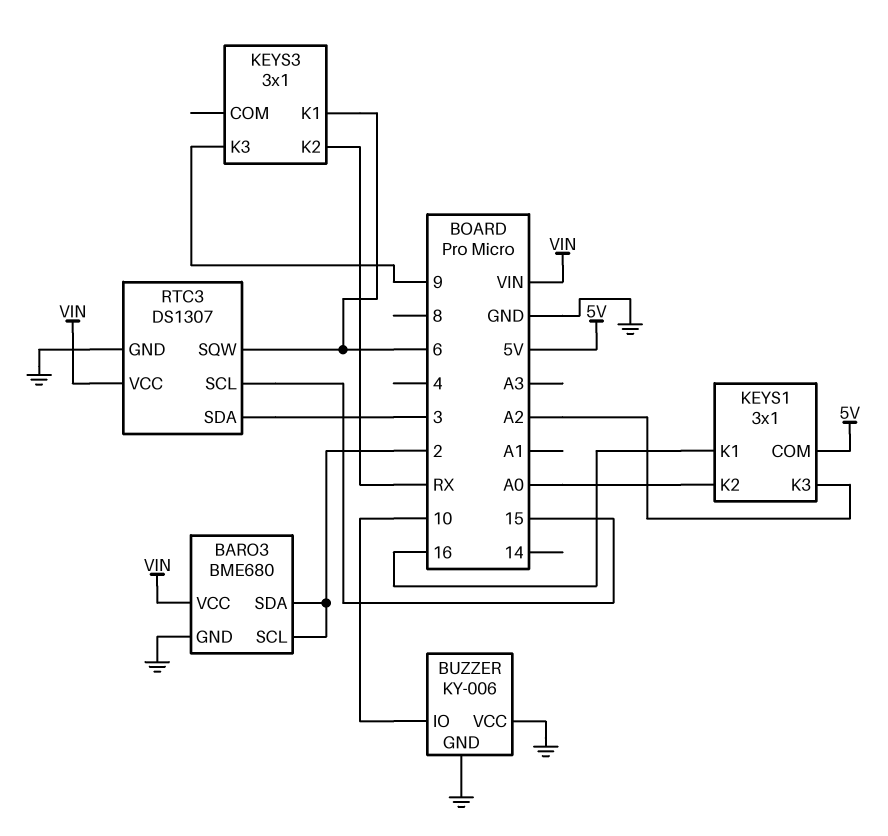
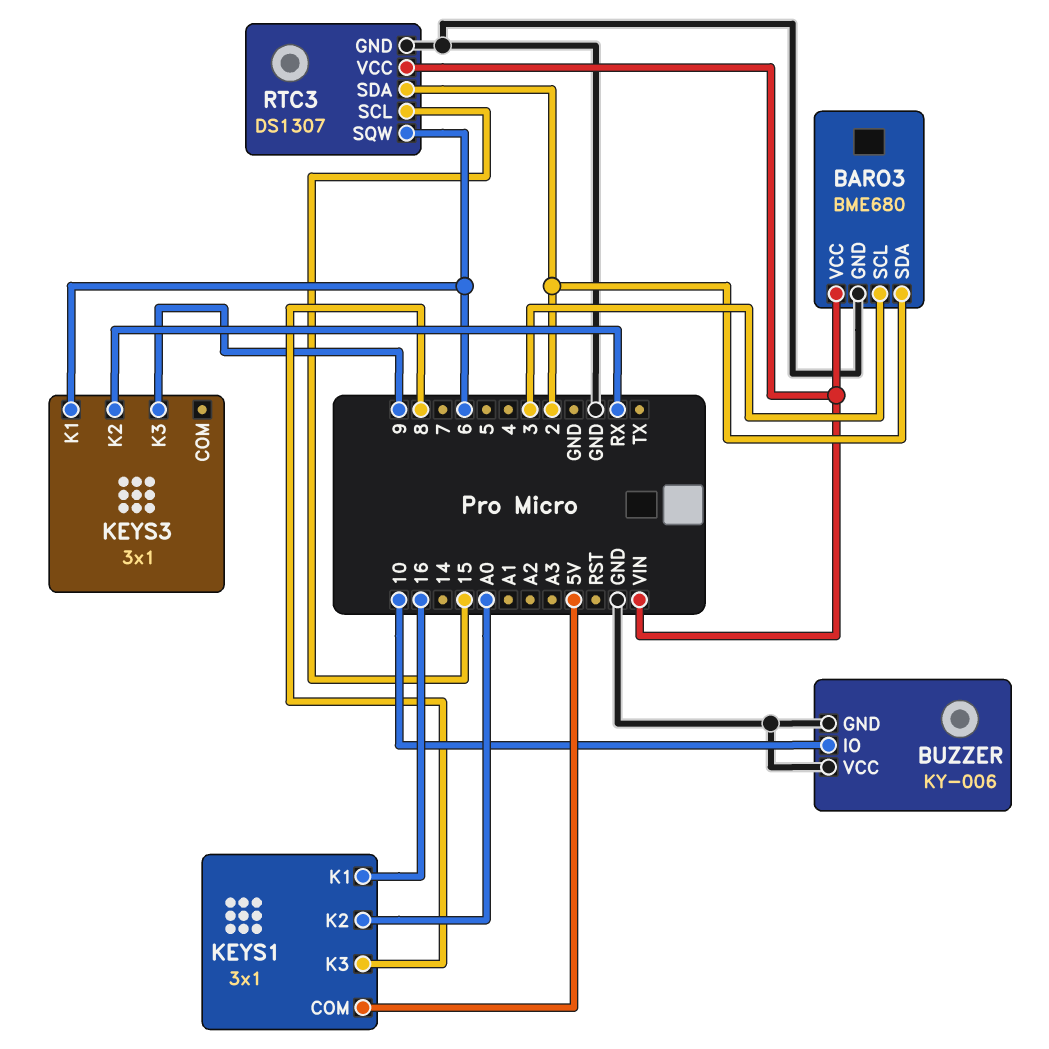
BARO3 pin SCL: 2 -> 3
KEYS1 pin K3: A2 -> 8
RTC3 pin SDA: 3 -> 2

